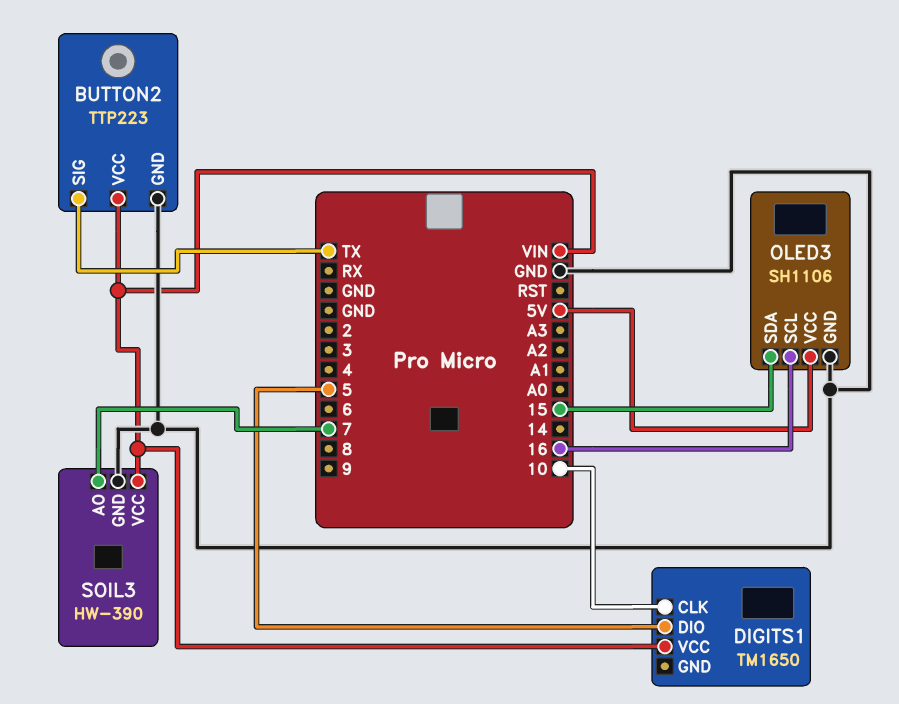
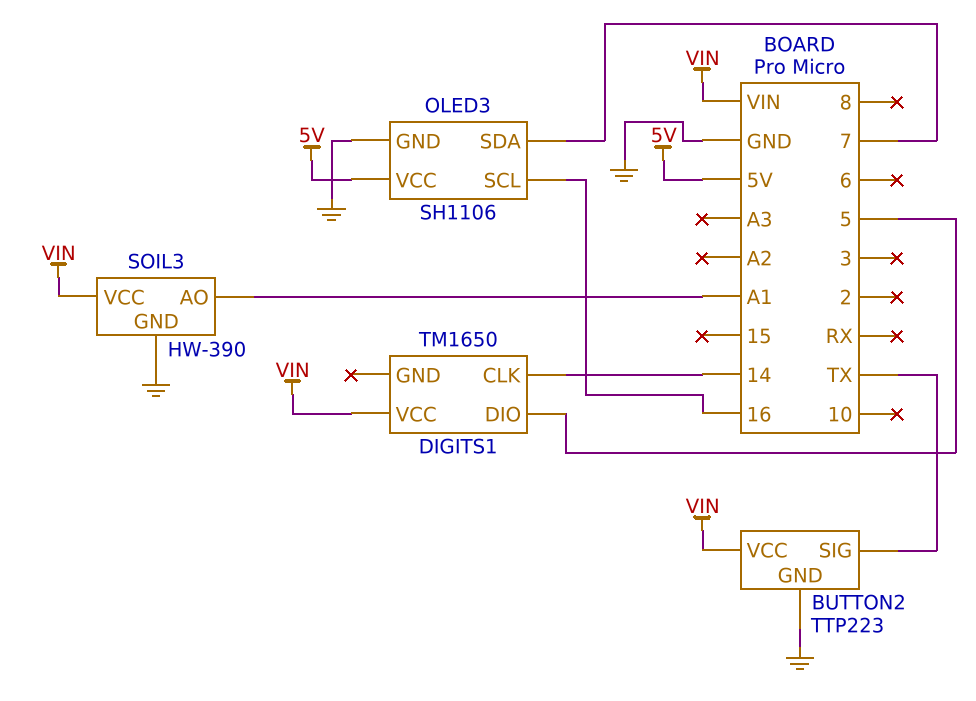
DIGITS1 pin CLK: 10 -> 14
OLED3 pin SDA: 15 -> 7
SOIL3 pin AO: 7 -> A1

